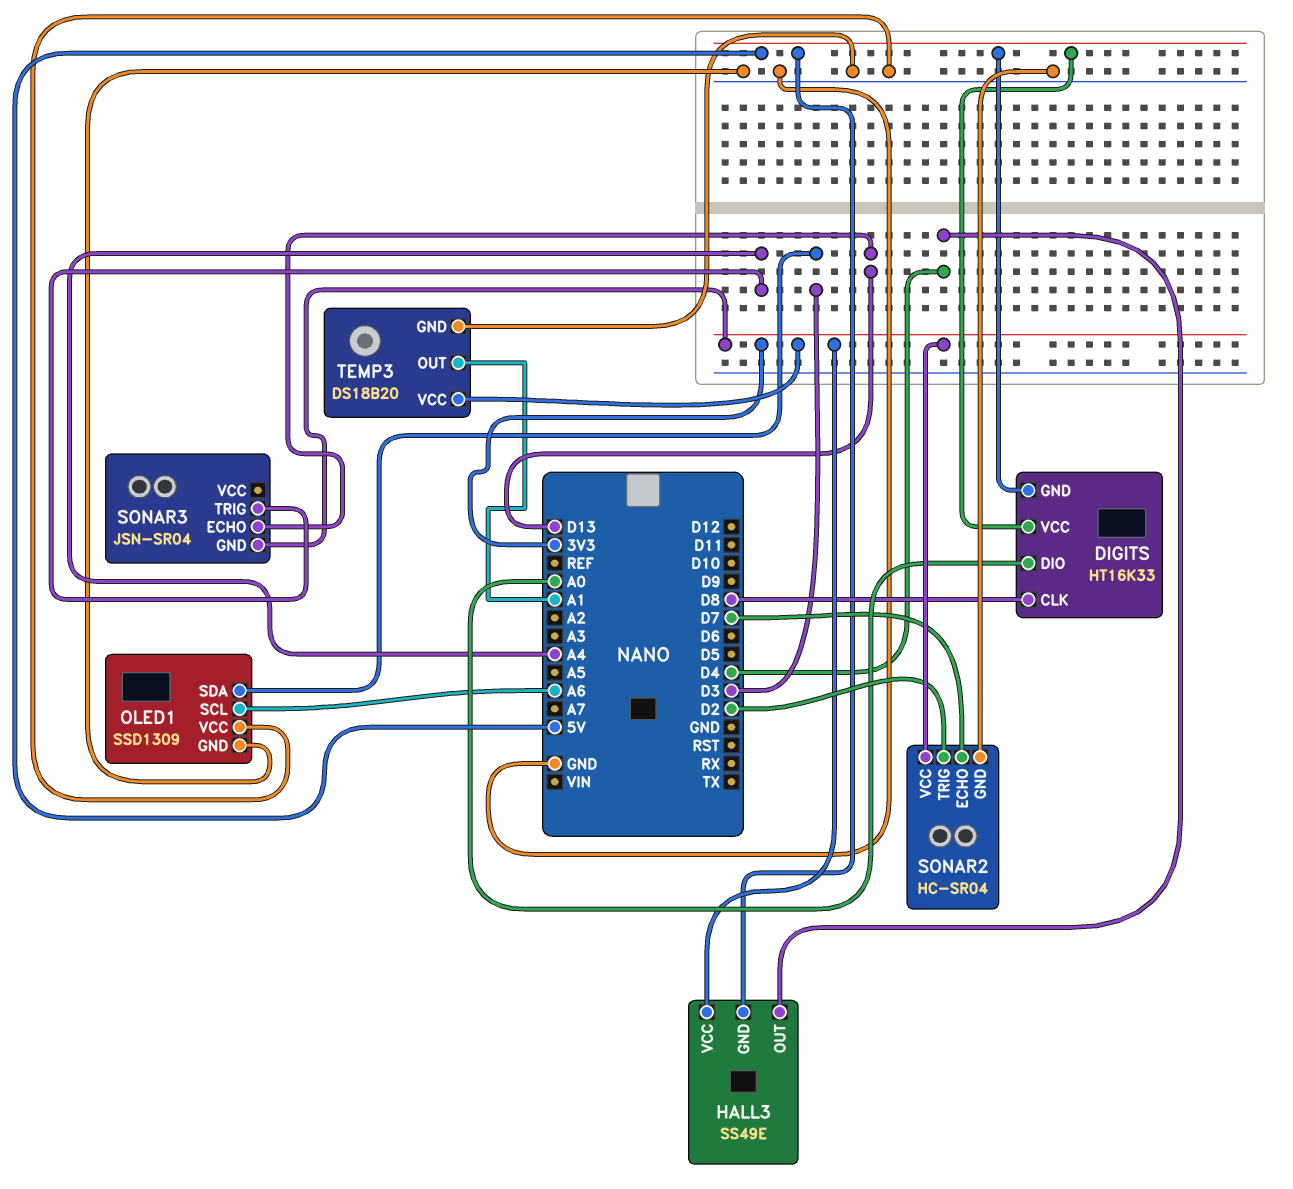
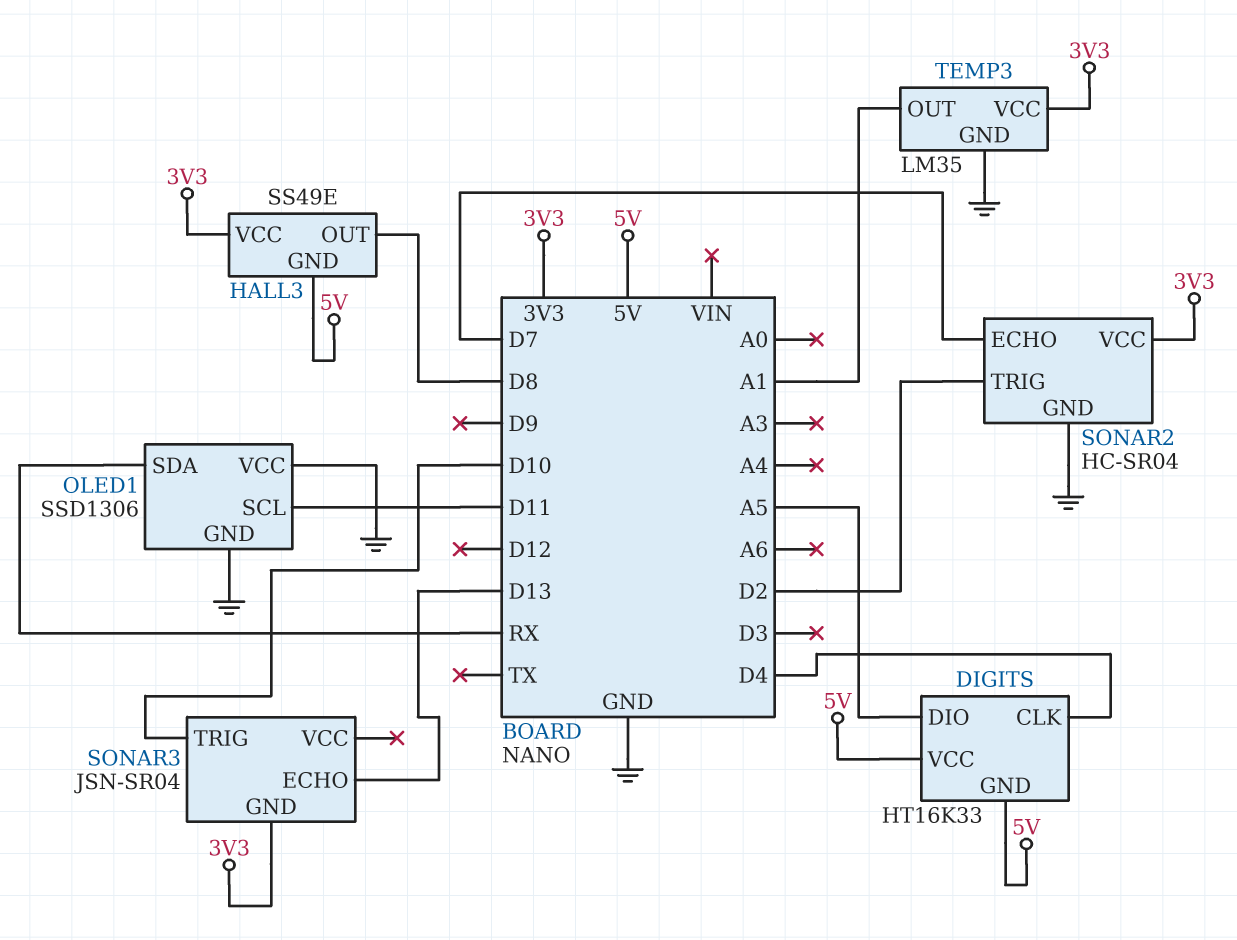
DIGITS pin CLK: D8 -> D4
DIGITS pin DIO: A0 -> A5
HALL3 pin OUT: D4 -> D8
OLED1: SSD1309 -> SSD1306
OLED1 pin SCL: A6 -> D11
OLED1 pin SDA: D3 -> RX
SONAR3 pin TRIG: A4 -> D10
TEMP3: DS18B20 -> LM35

